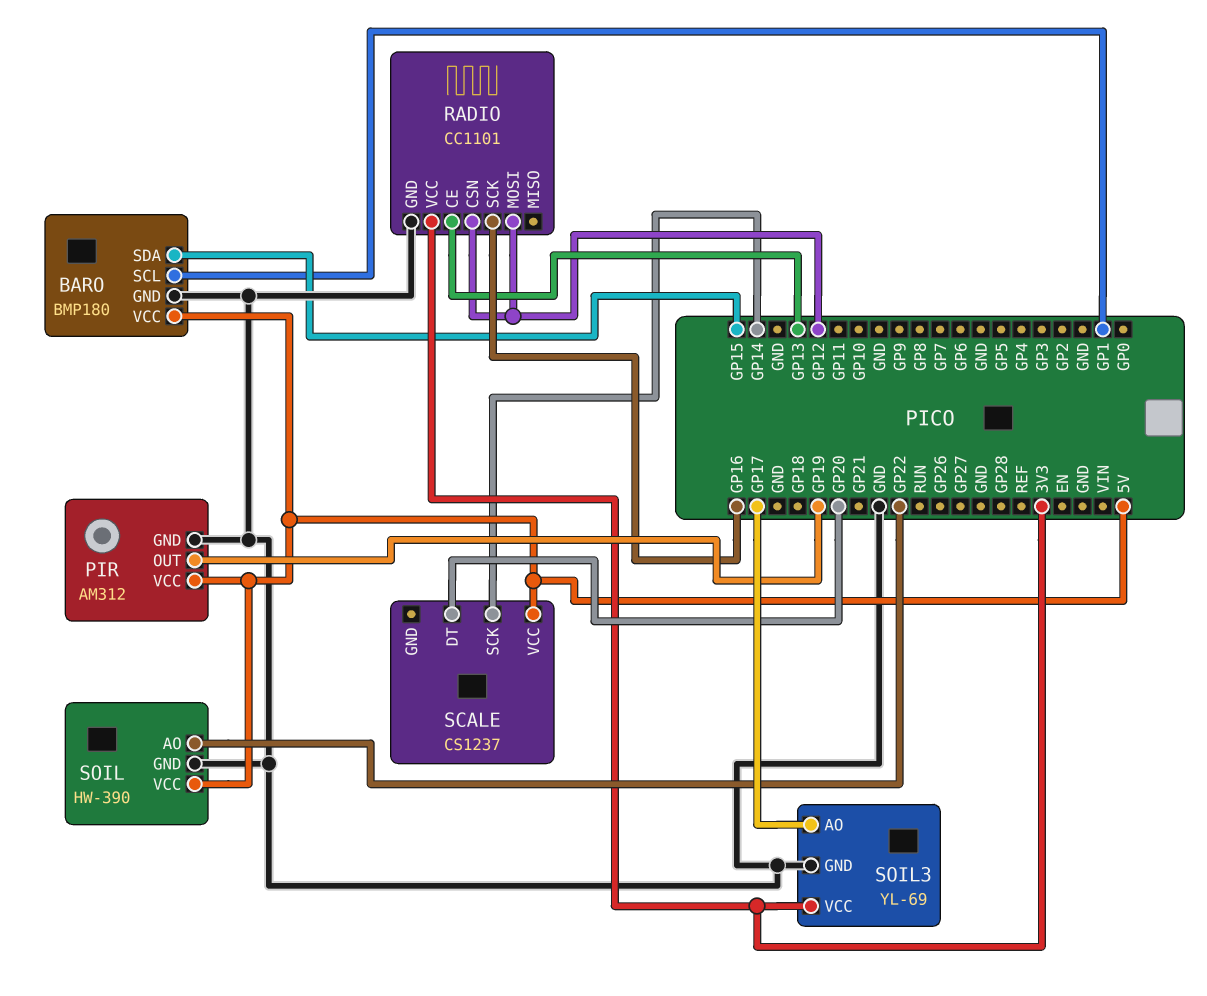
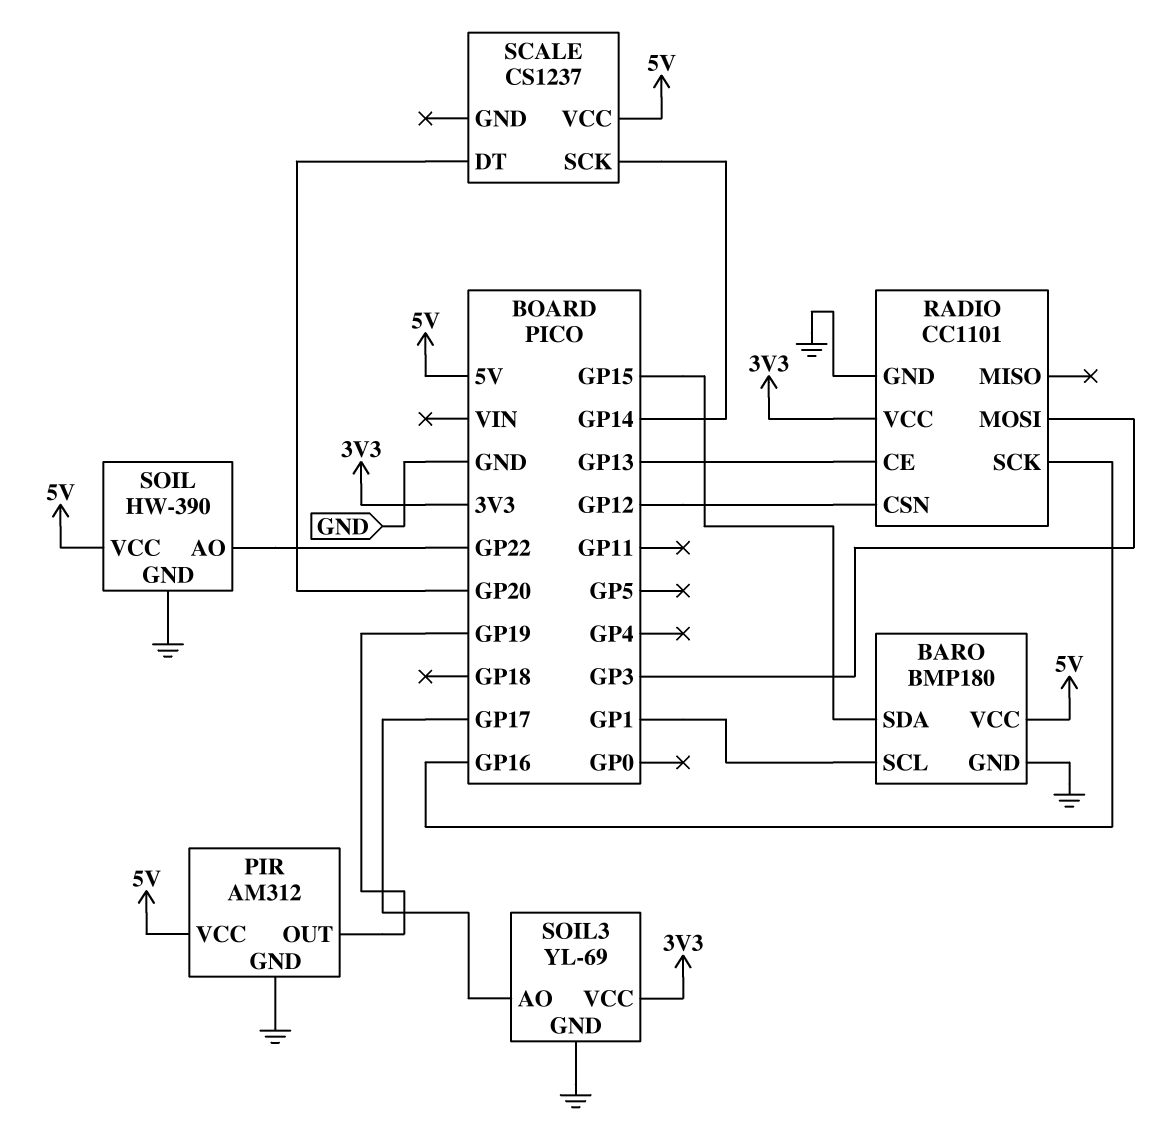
RADIO pin MOSI: GP12 -> GP3

